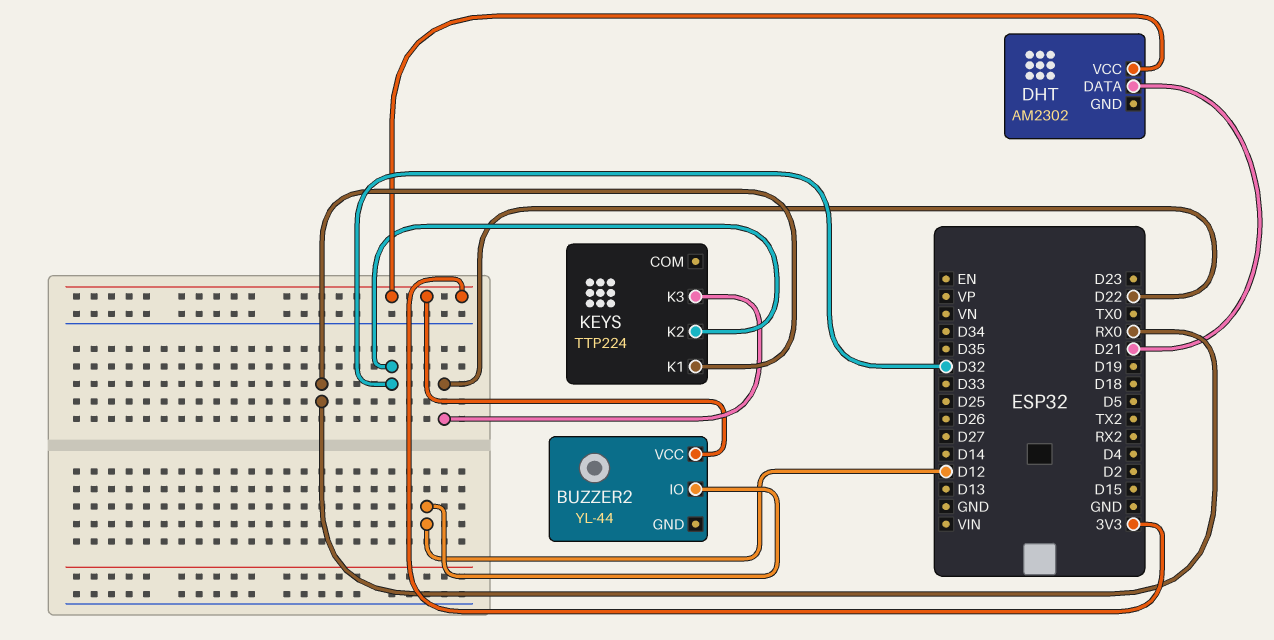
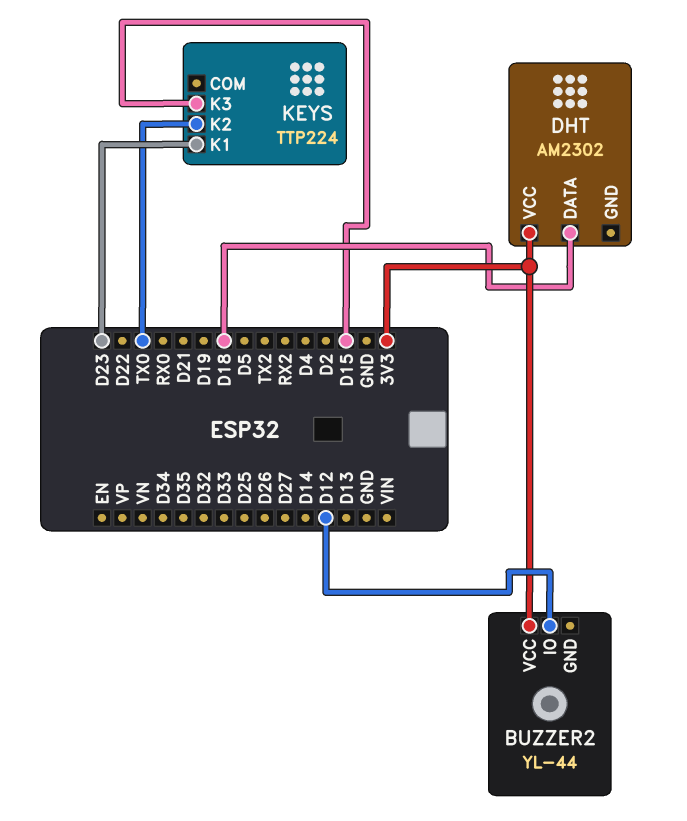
DHT pin DATA: D21 -> D18
KEYS pin K1: RX0 -> D23
KEYS pin K2: D32 -> TX0
KEYS pin K3: D22 -> D15

